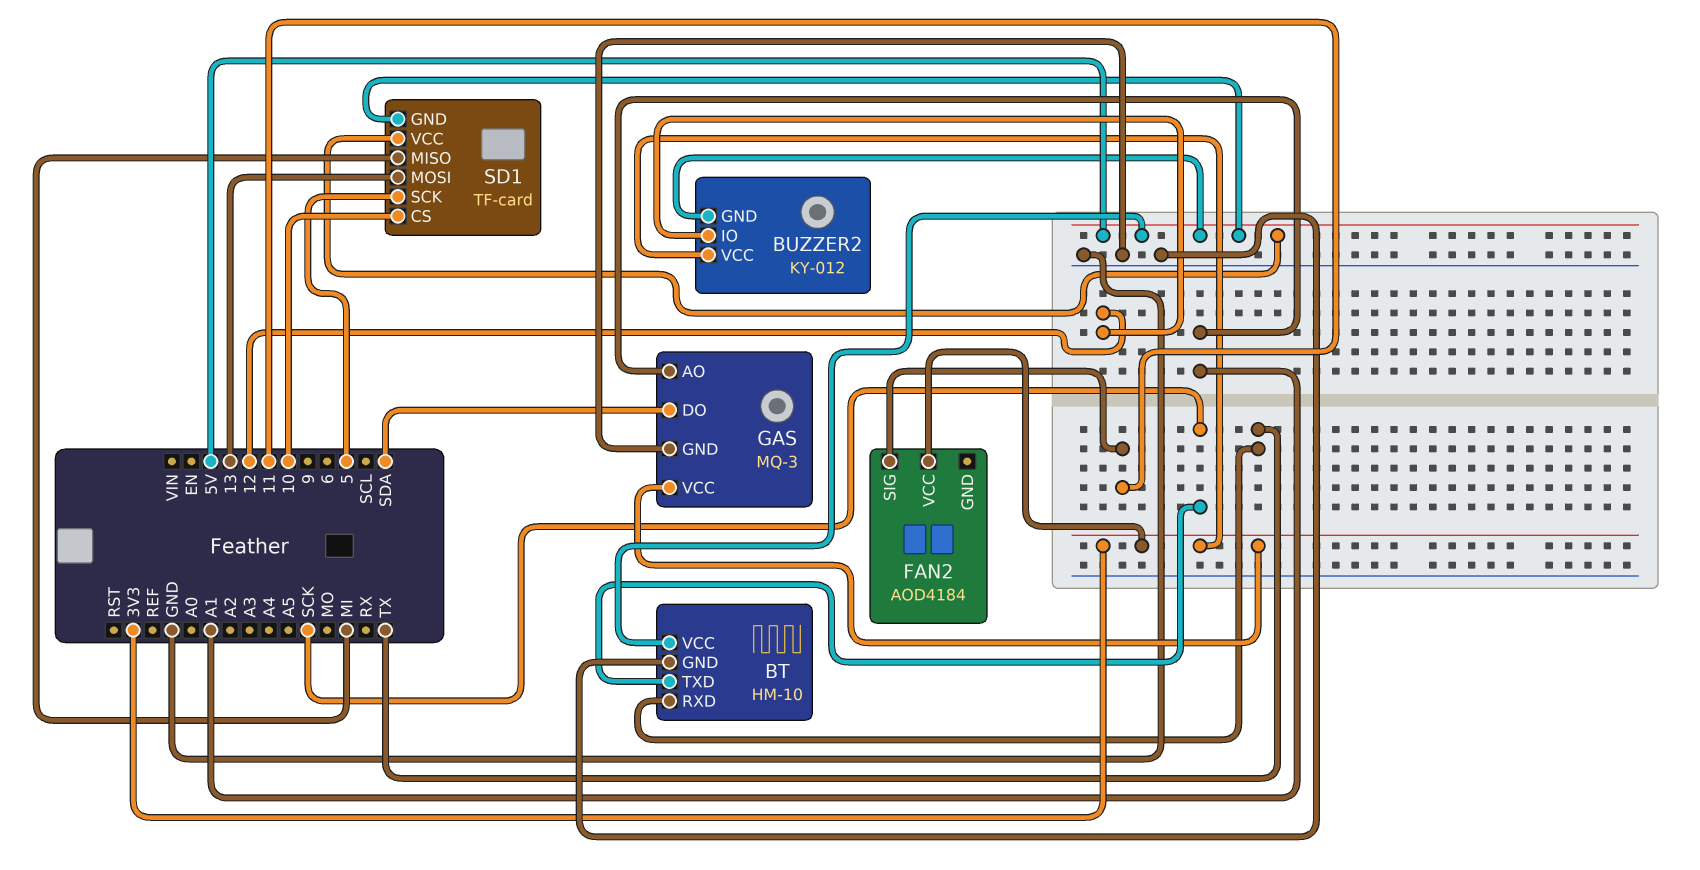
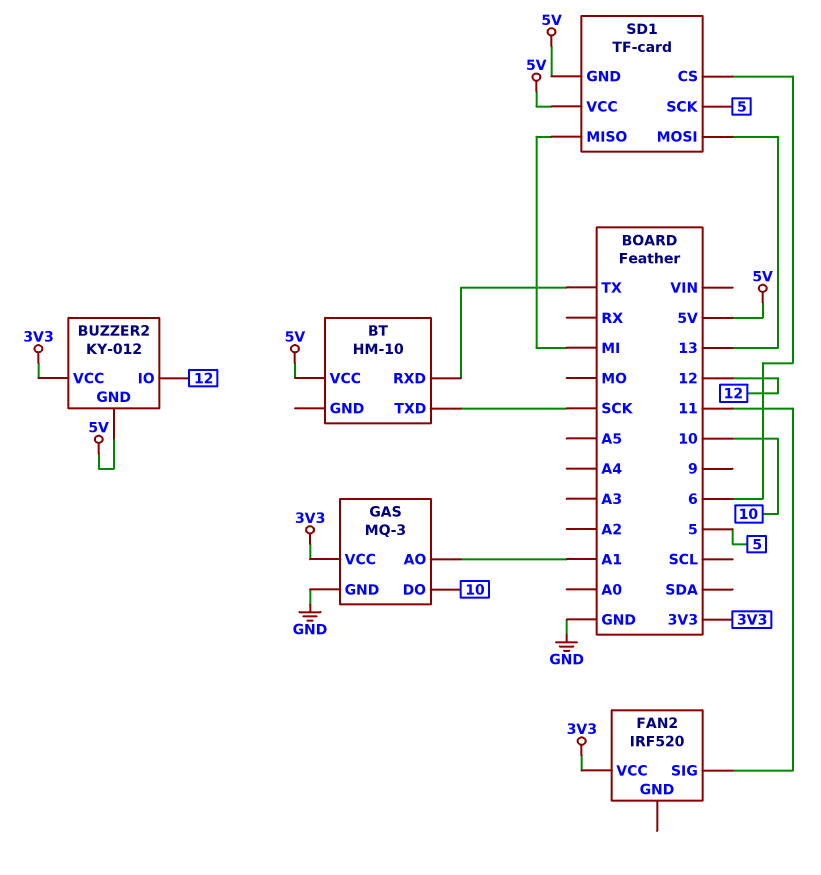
BT pin GND: GND -> none
FAN2: AOD4184 -> IRF520
GAS pin DO: SDA -> 10
SD1 pin CS: 10 -> 6

